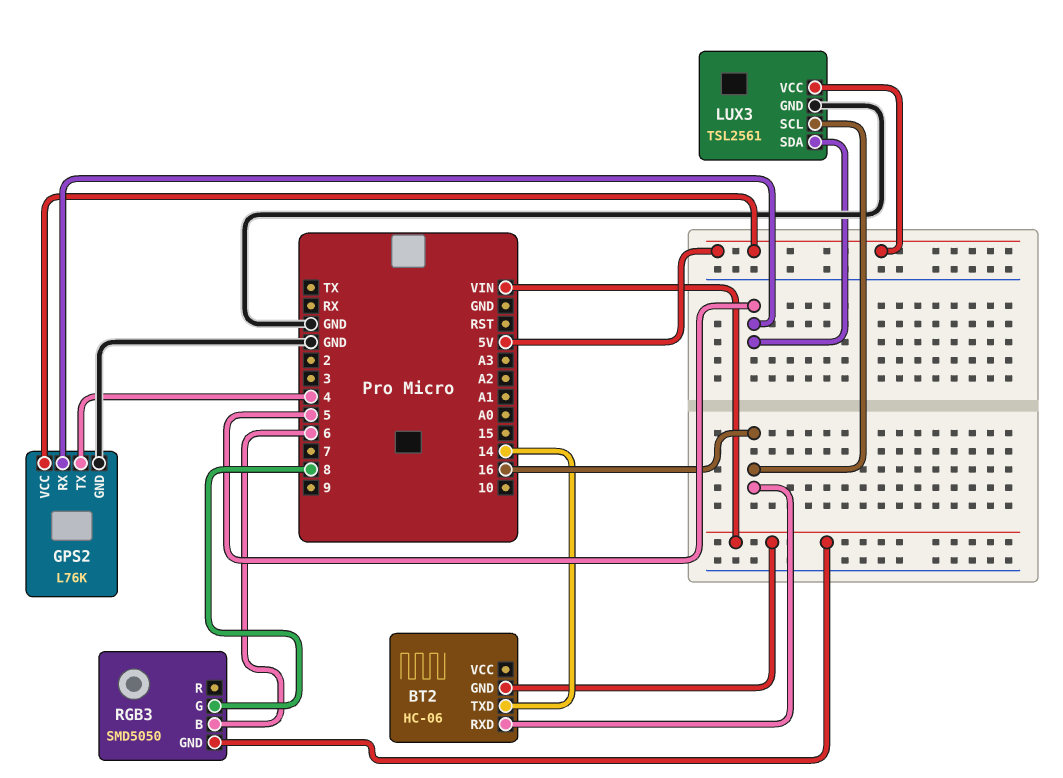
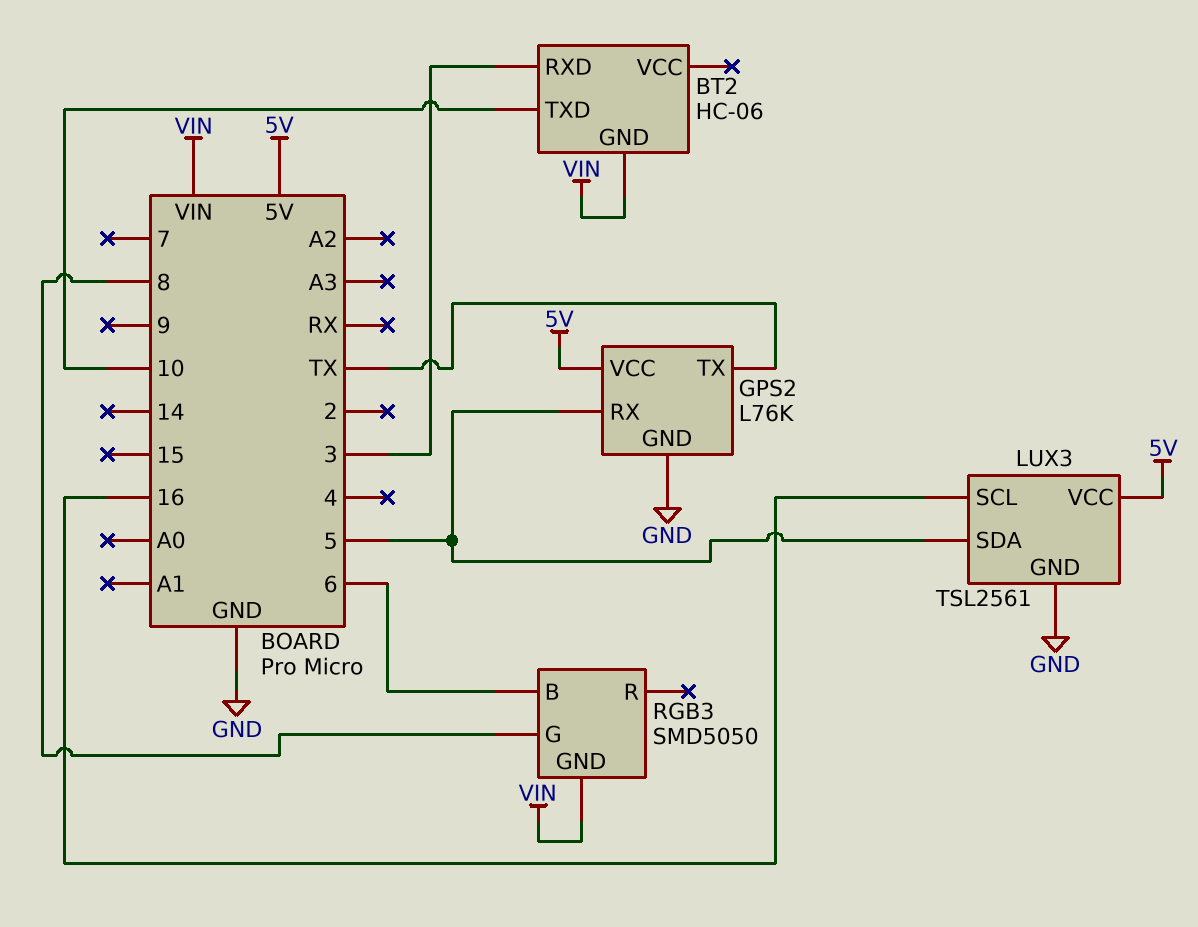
BT2 pin RXD: 16 -> 3
BT2 pin TXD: 14 -> 10
GPS2 pin TX: 4 -> TX

